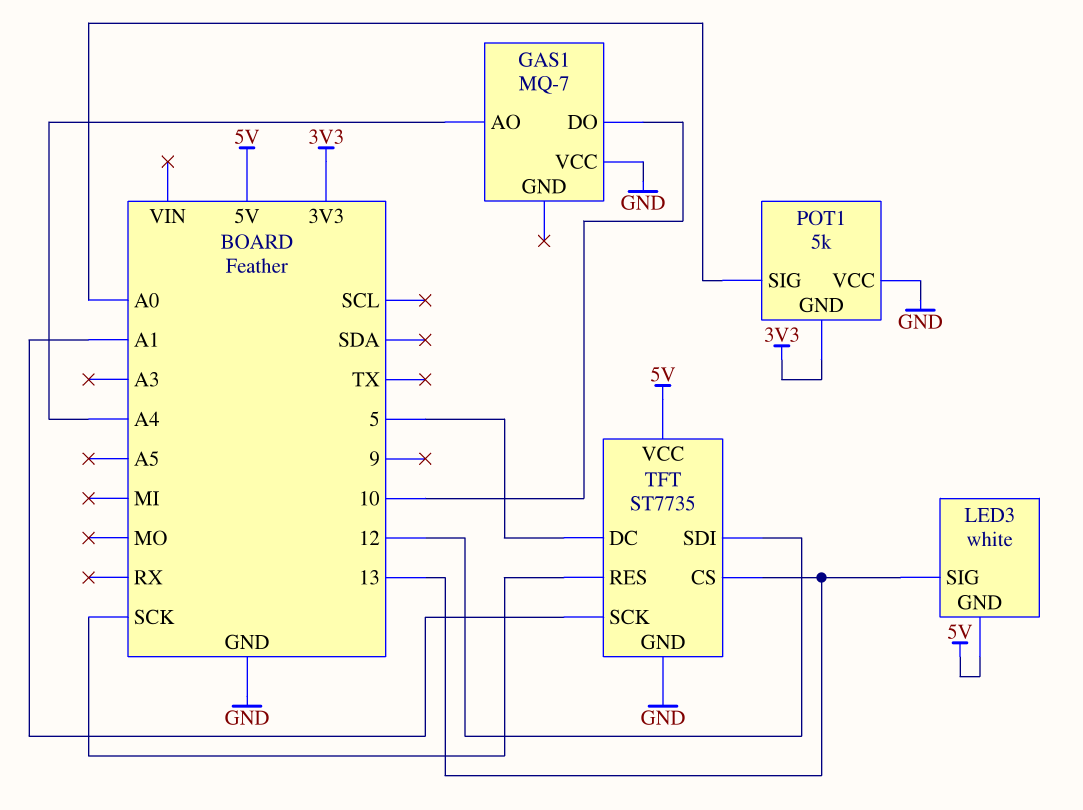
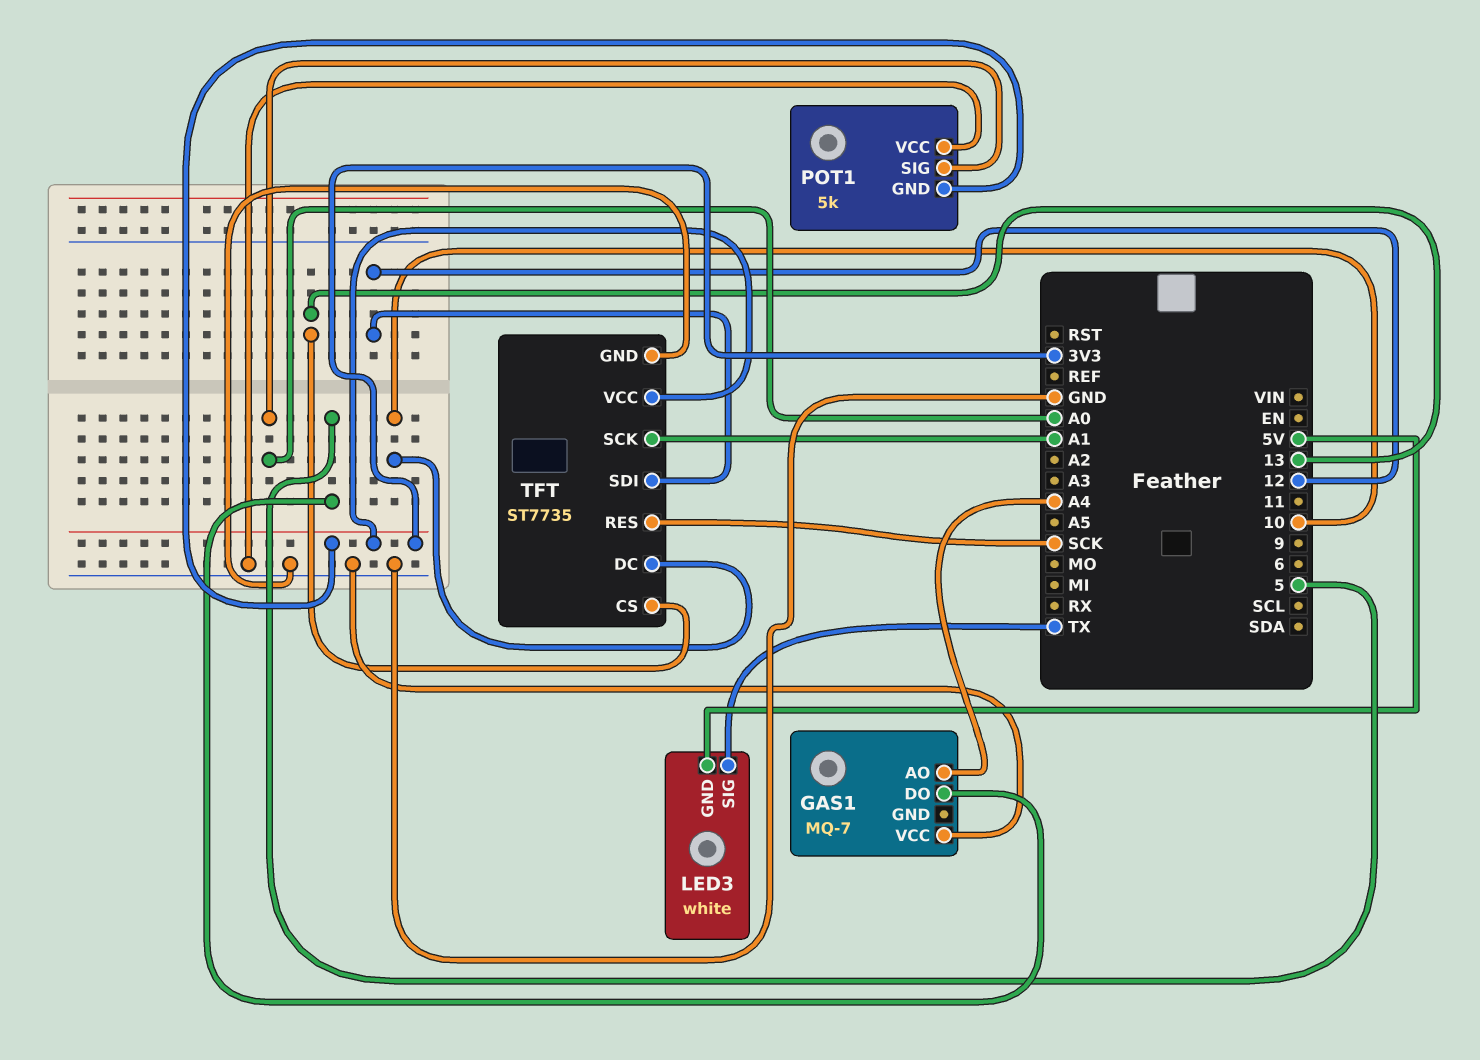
GAS1 pin DO: 10 -> 5
LED3 pin SIG: 13 -> TX
TFT pin DC: 5 -> 10
TFT pin VCC: 5V -> 3V3

